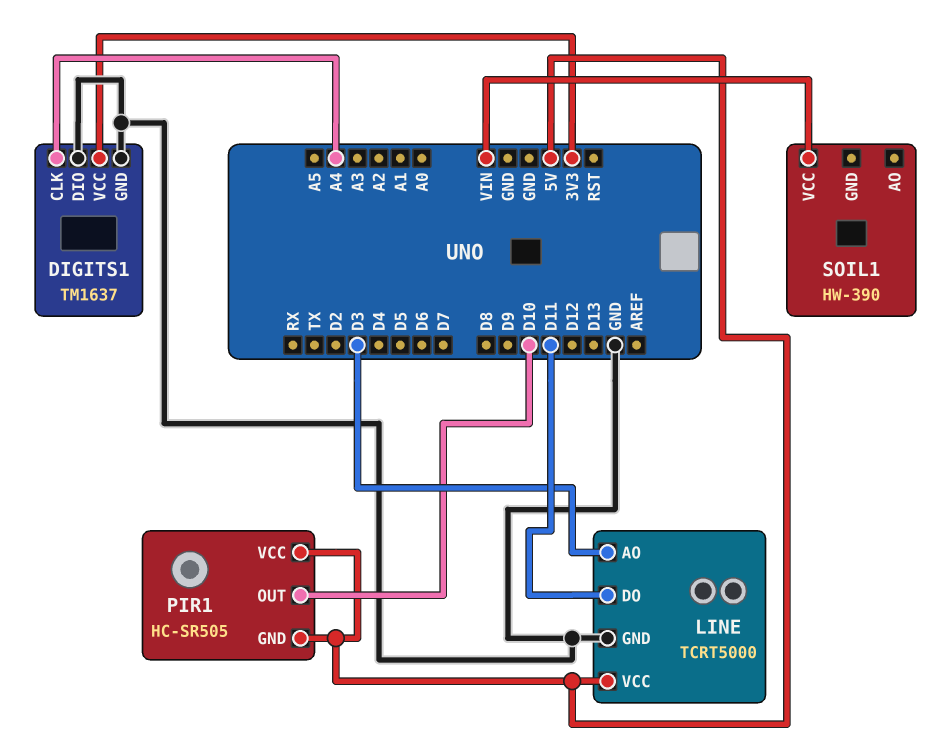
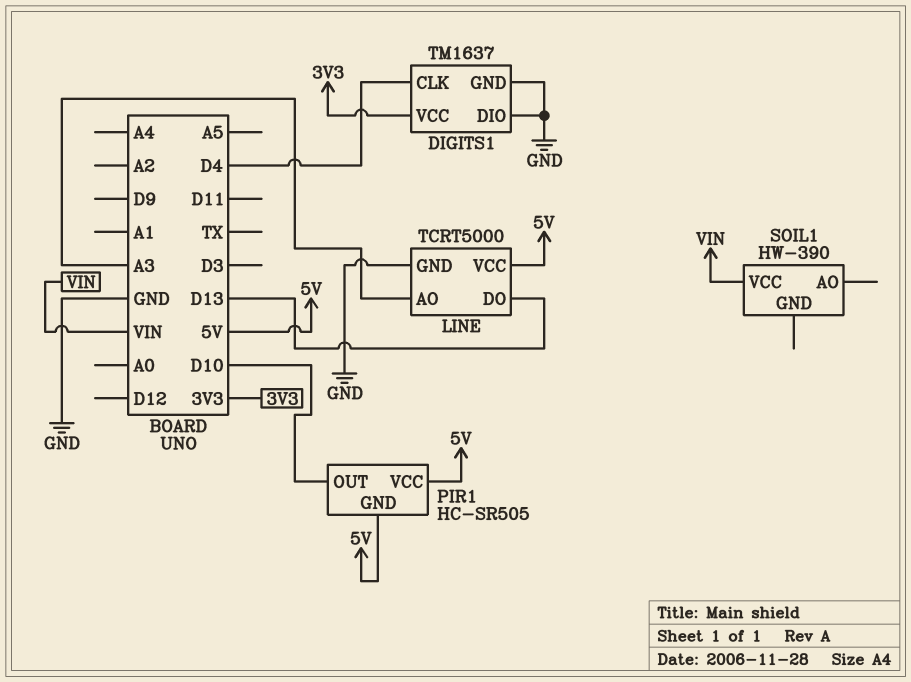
DIGITS1 pin CLK: A4 -> D4
LINE pin AO: D3 -> A3
LINE pin DO: D11 -> D13

